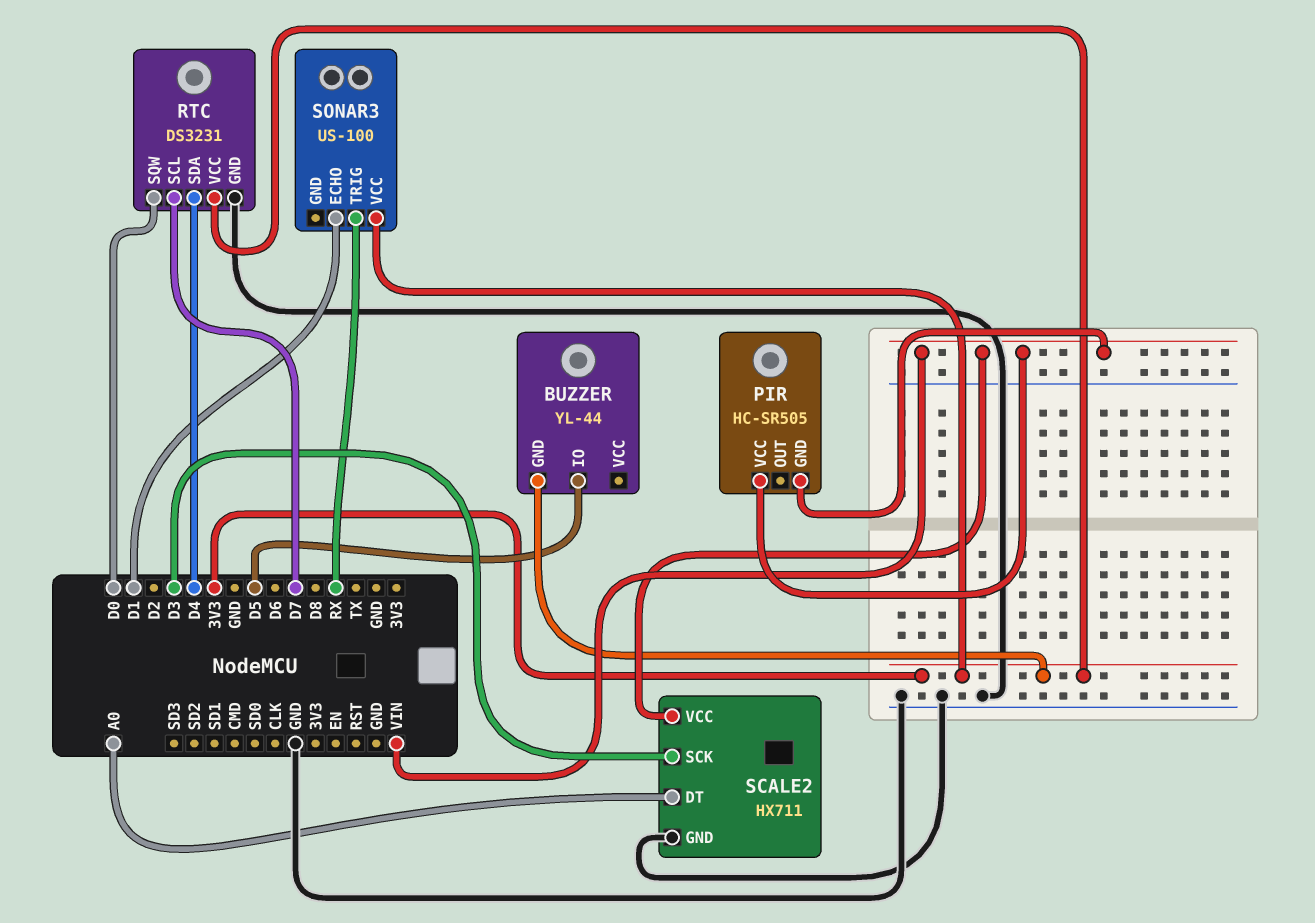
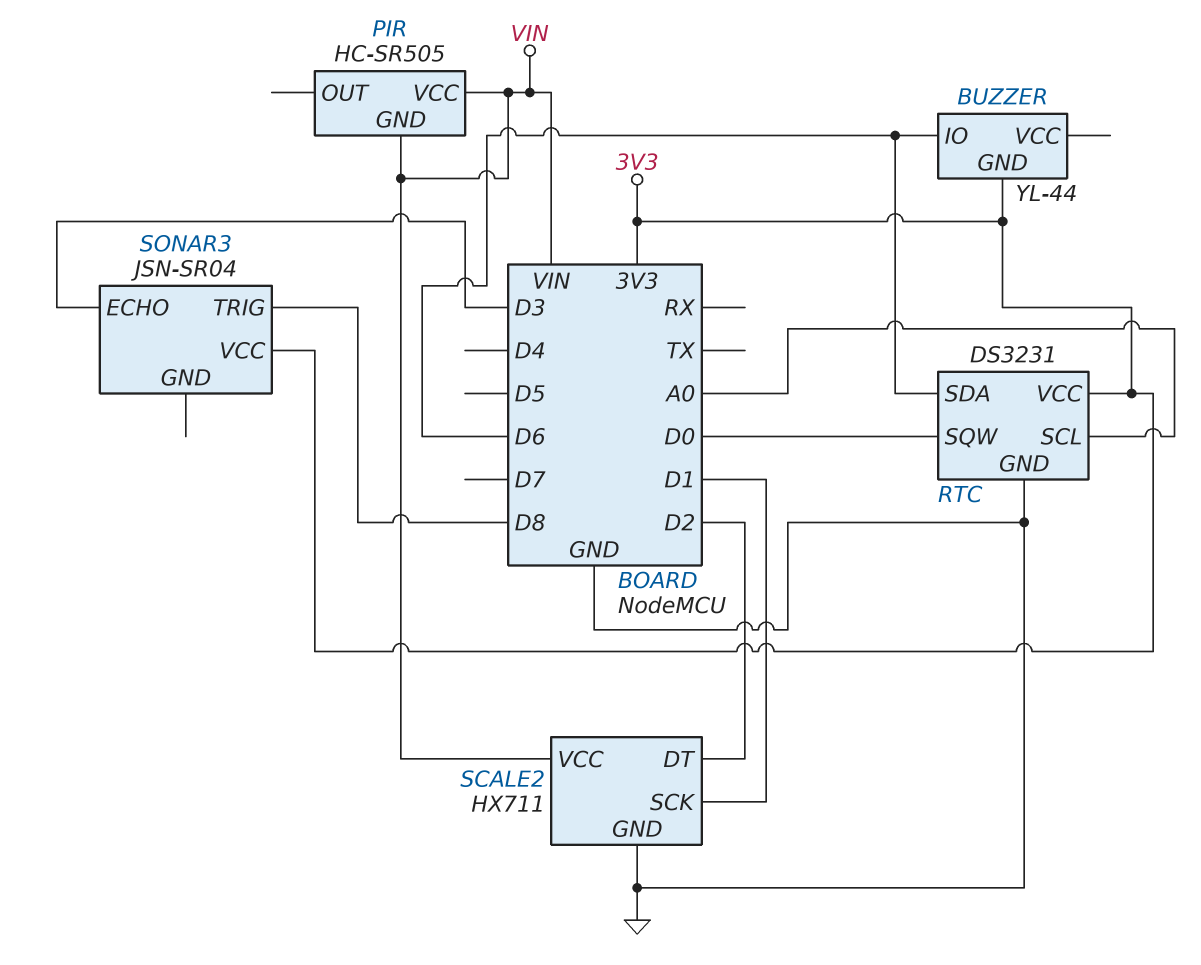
BUZZER pin IO: D5 -> D6
RTC pin SCL: D7 -> A0
RTC pin SDA: D4 -> D6
SCALE2 pin DT: A0 -> D2
SCALE2 pin SCK: D3 -> D1
SONAR3: US-100 -> JSN-SR04
SONAR3 pin ECHO: D1 -> D3
SONAR3 pin TRIG: RX -> D8

